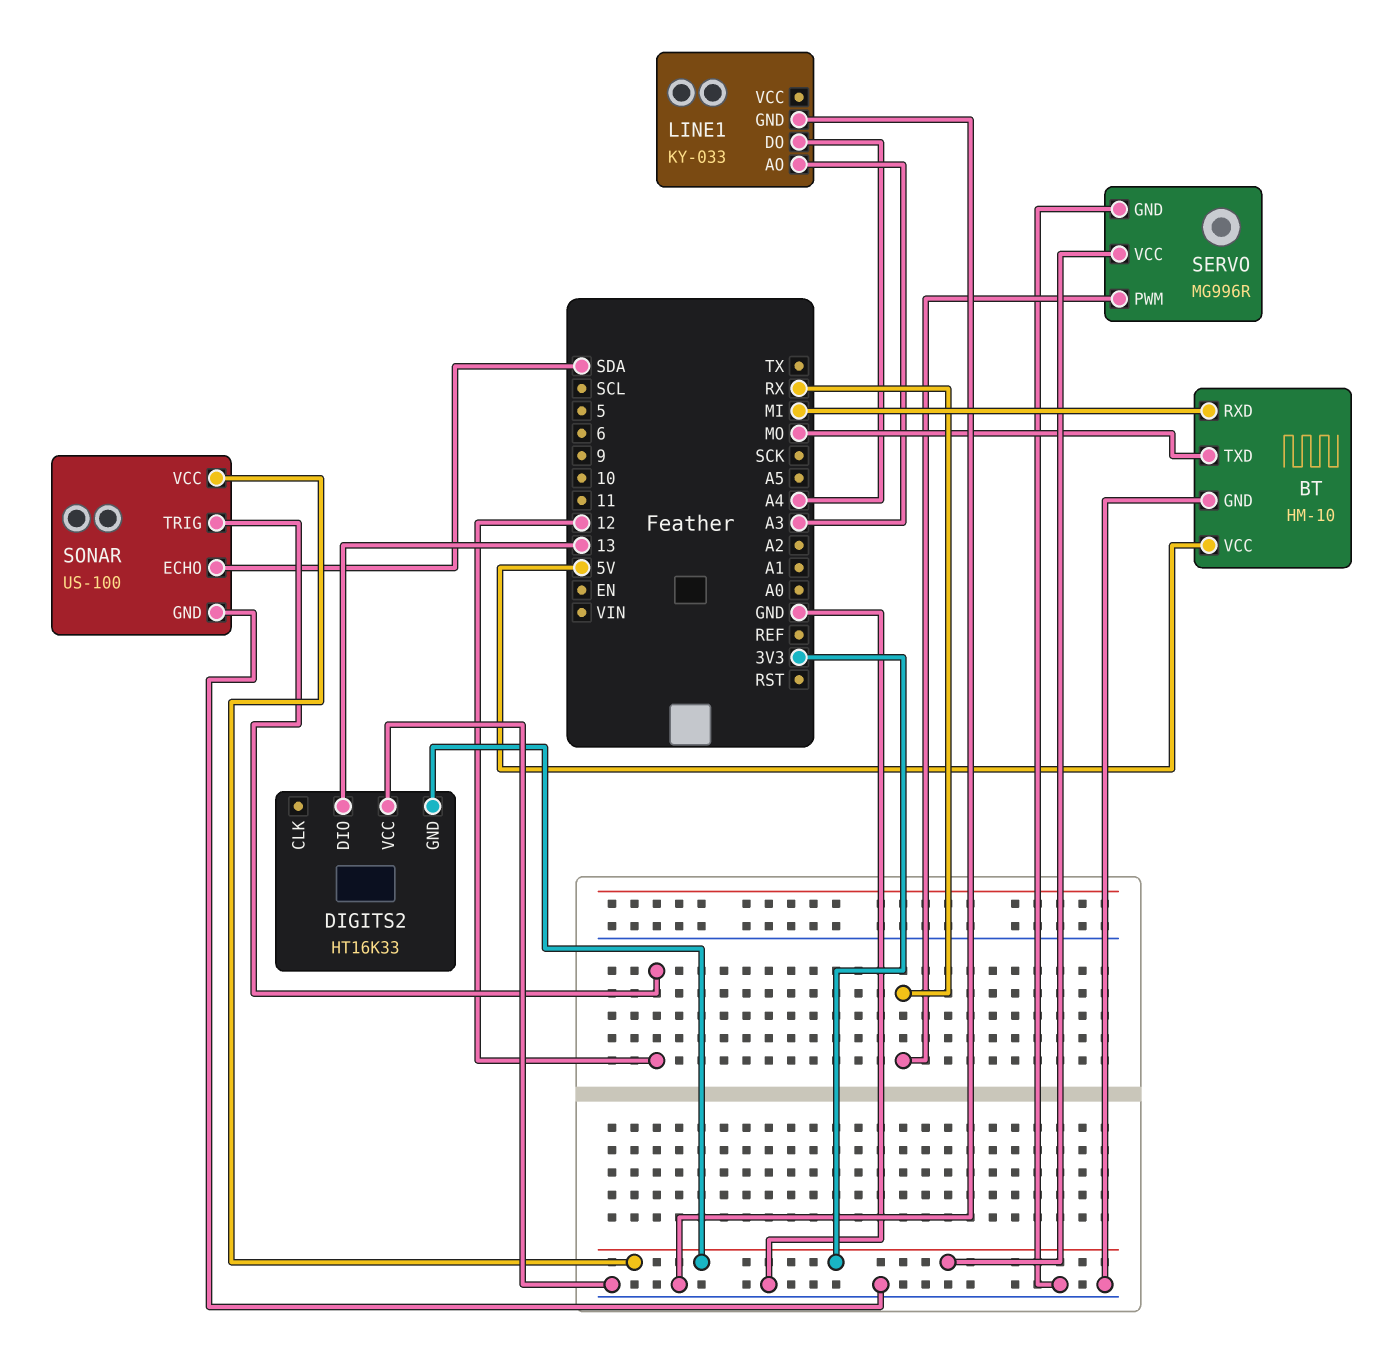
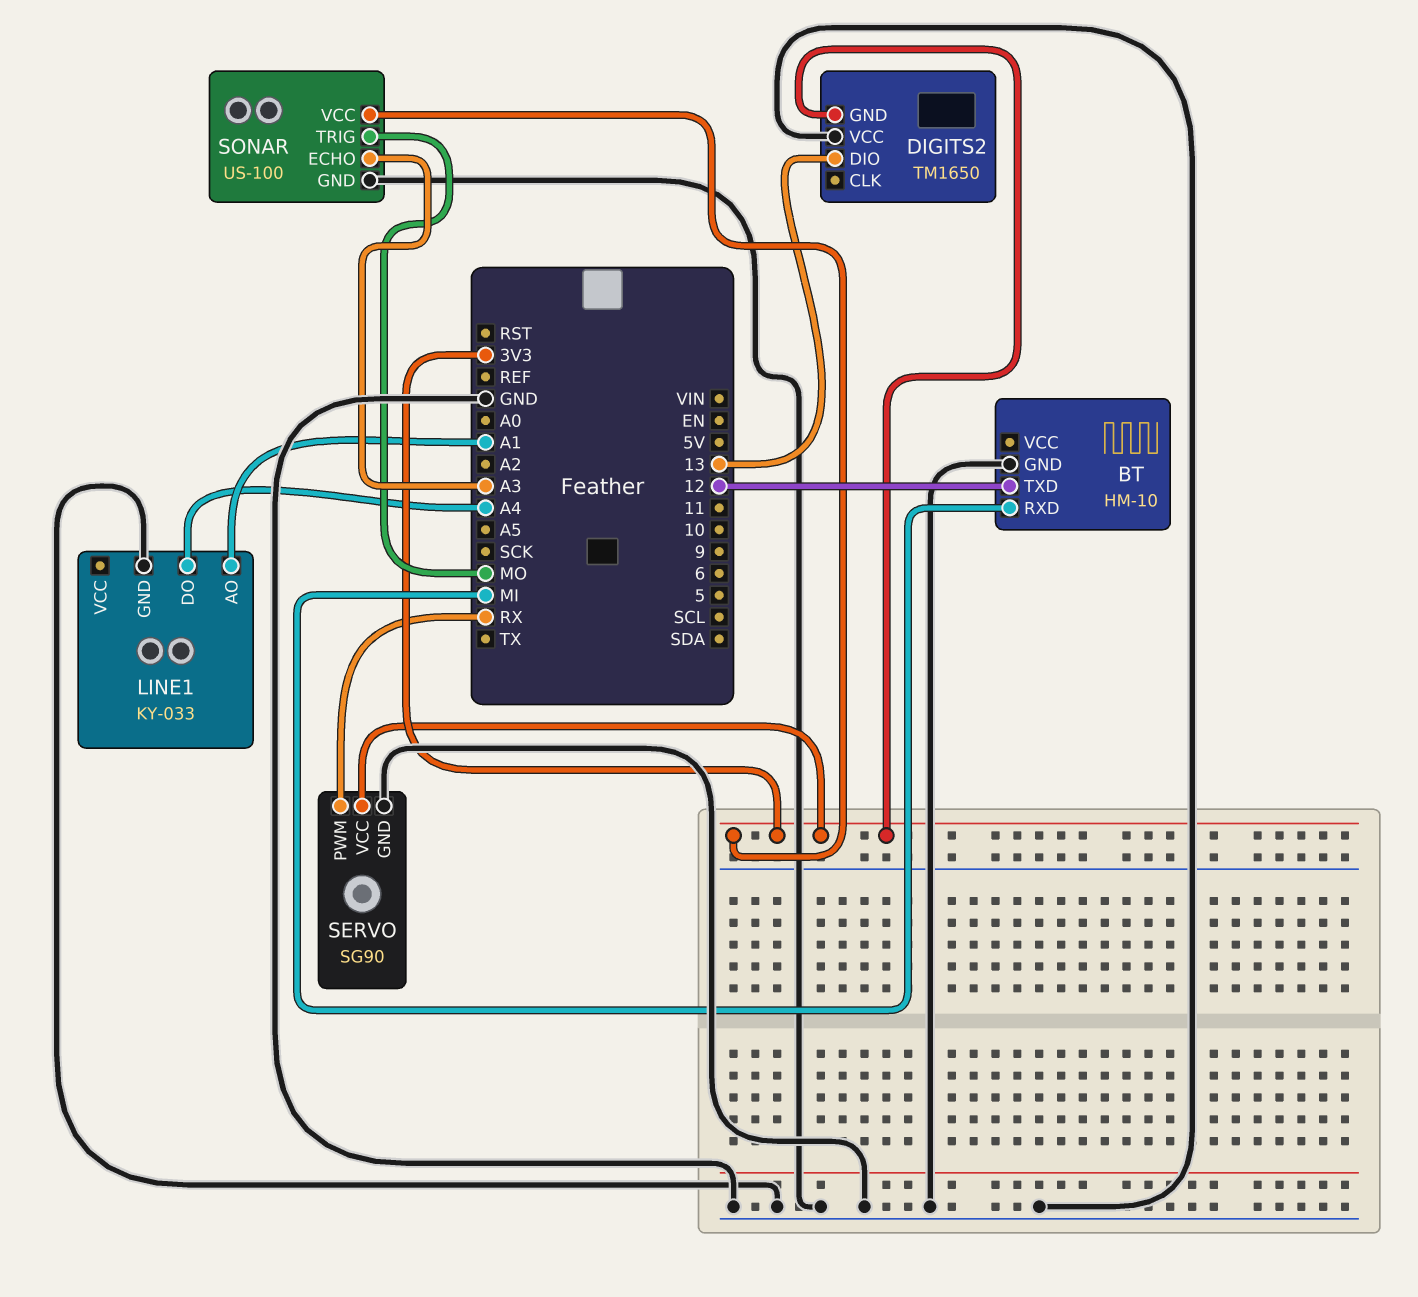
BT pin TXD: MO -> 12
BT pin VCC: 5V -> none
DIGITS2: HT16K33 -> TM1650
LINE1 pin AO: A3 -> A1
SERVO: MG996R -> SG90
SONAR pin ECHO: SDA -> A3
SONAR pin TRIG: 12 -> MO

